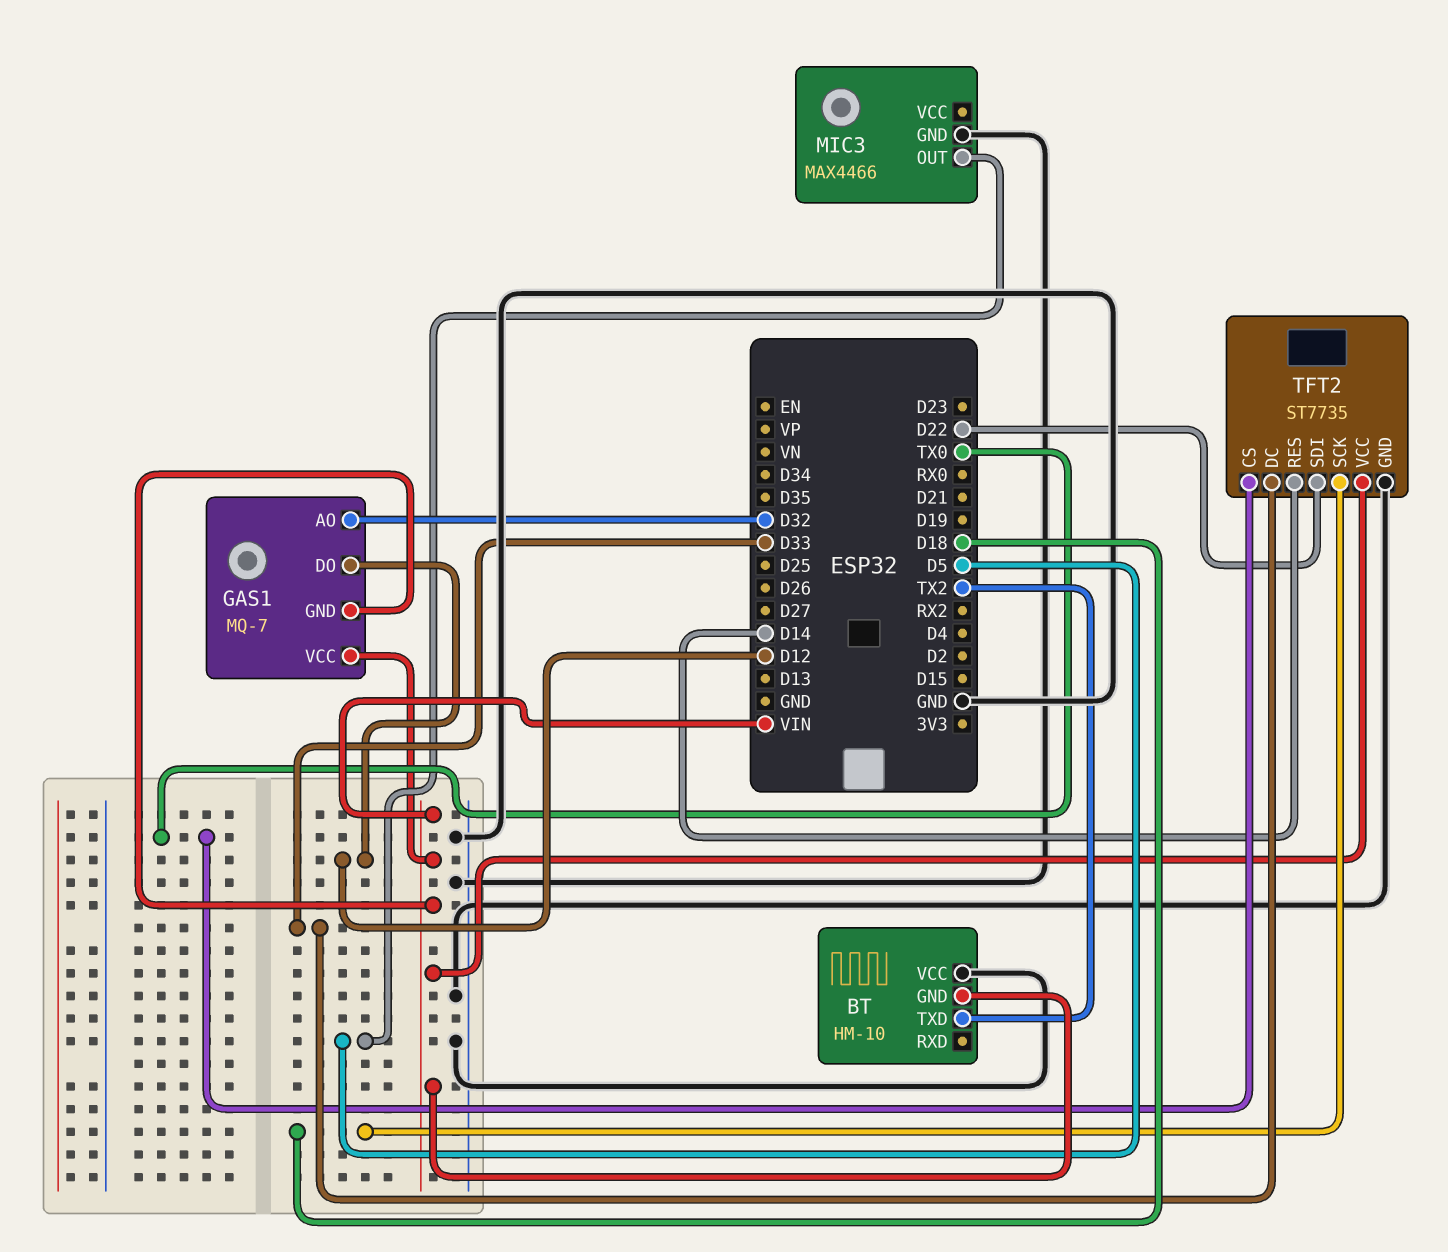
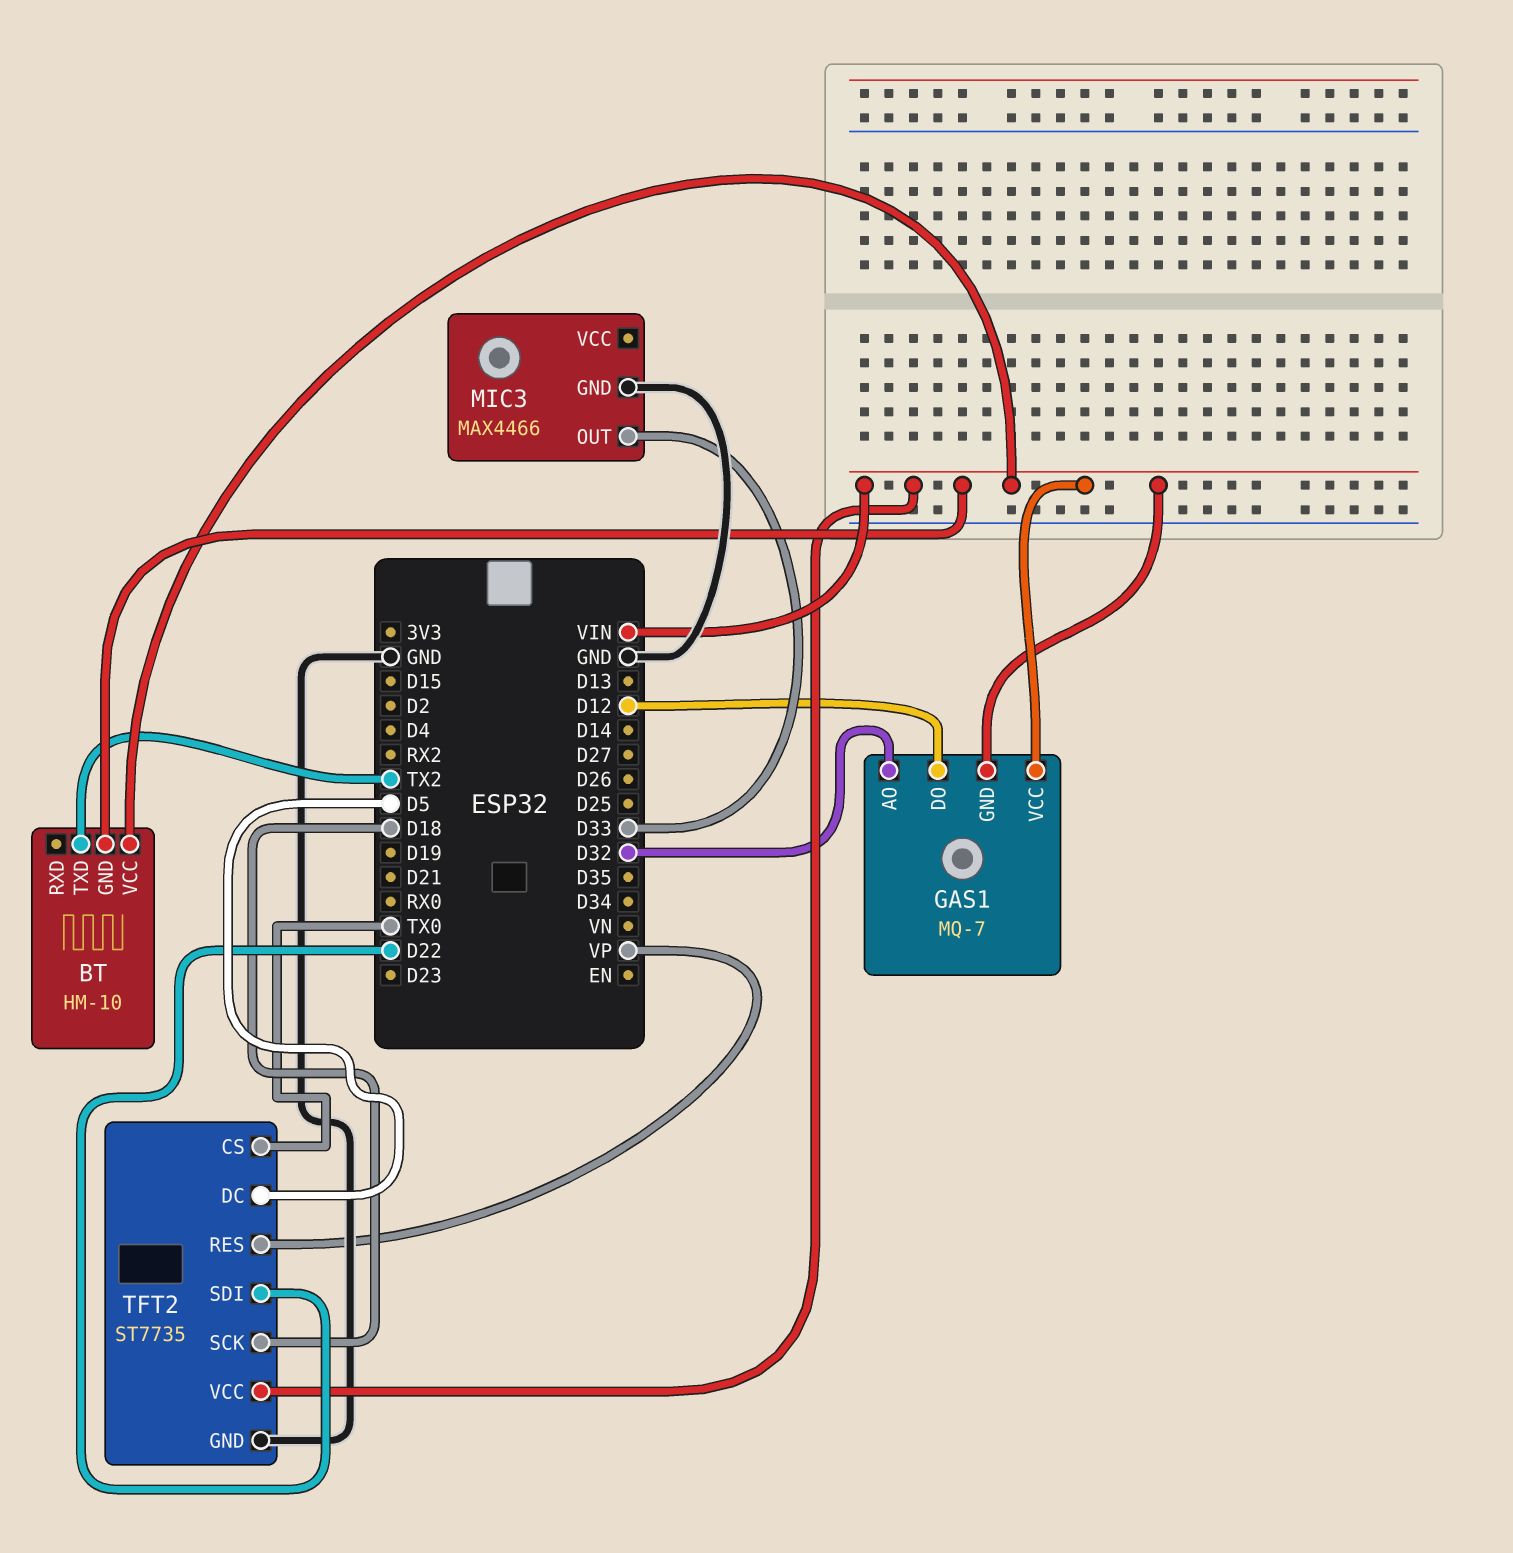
BT pin VCC: GND -> VIN
MIC3 pin OUT: D5 -> D33
TFT2 pin DC: D33 -> D5
TFT2 pin RES: D14 -> VP

